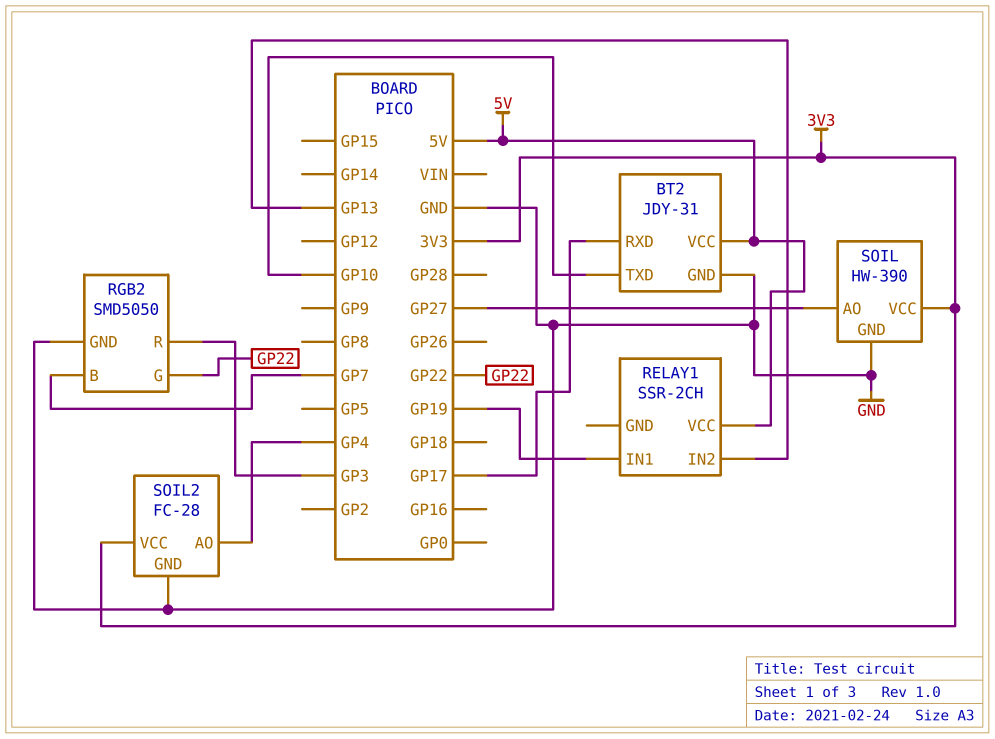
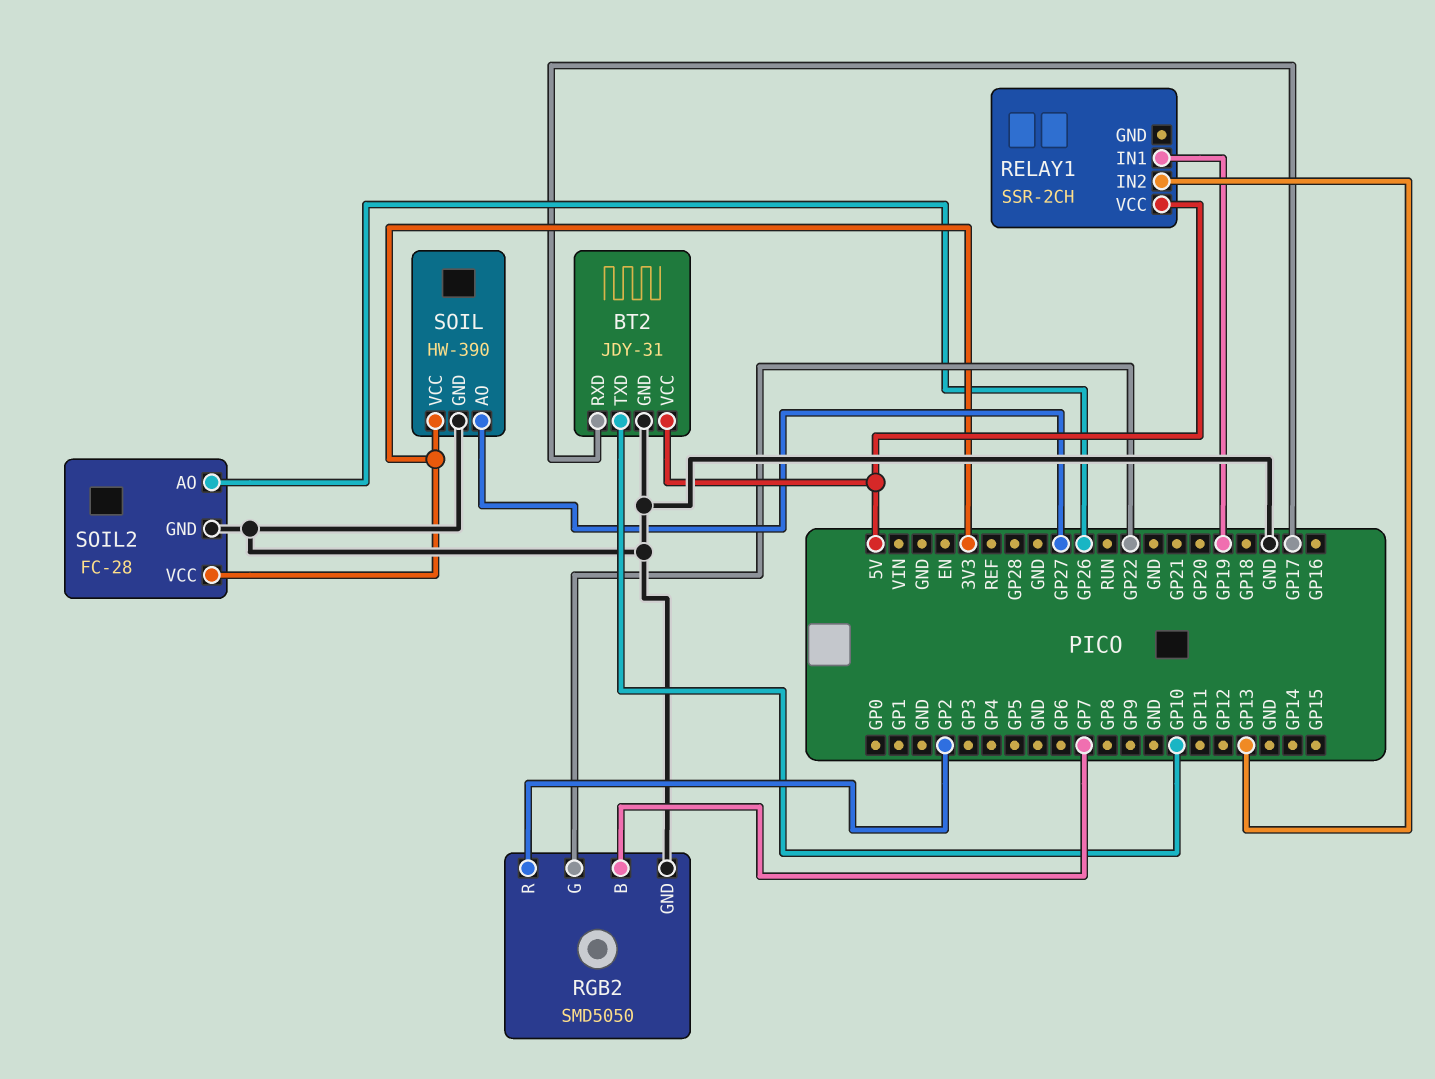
RGB2 pin R: GP3 -> GP2
SOIL2 pin AO: GP4 -> GP26

